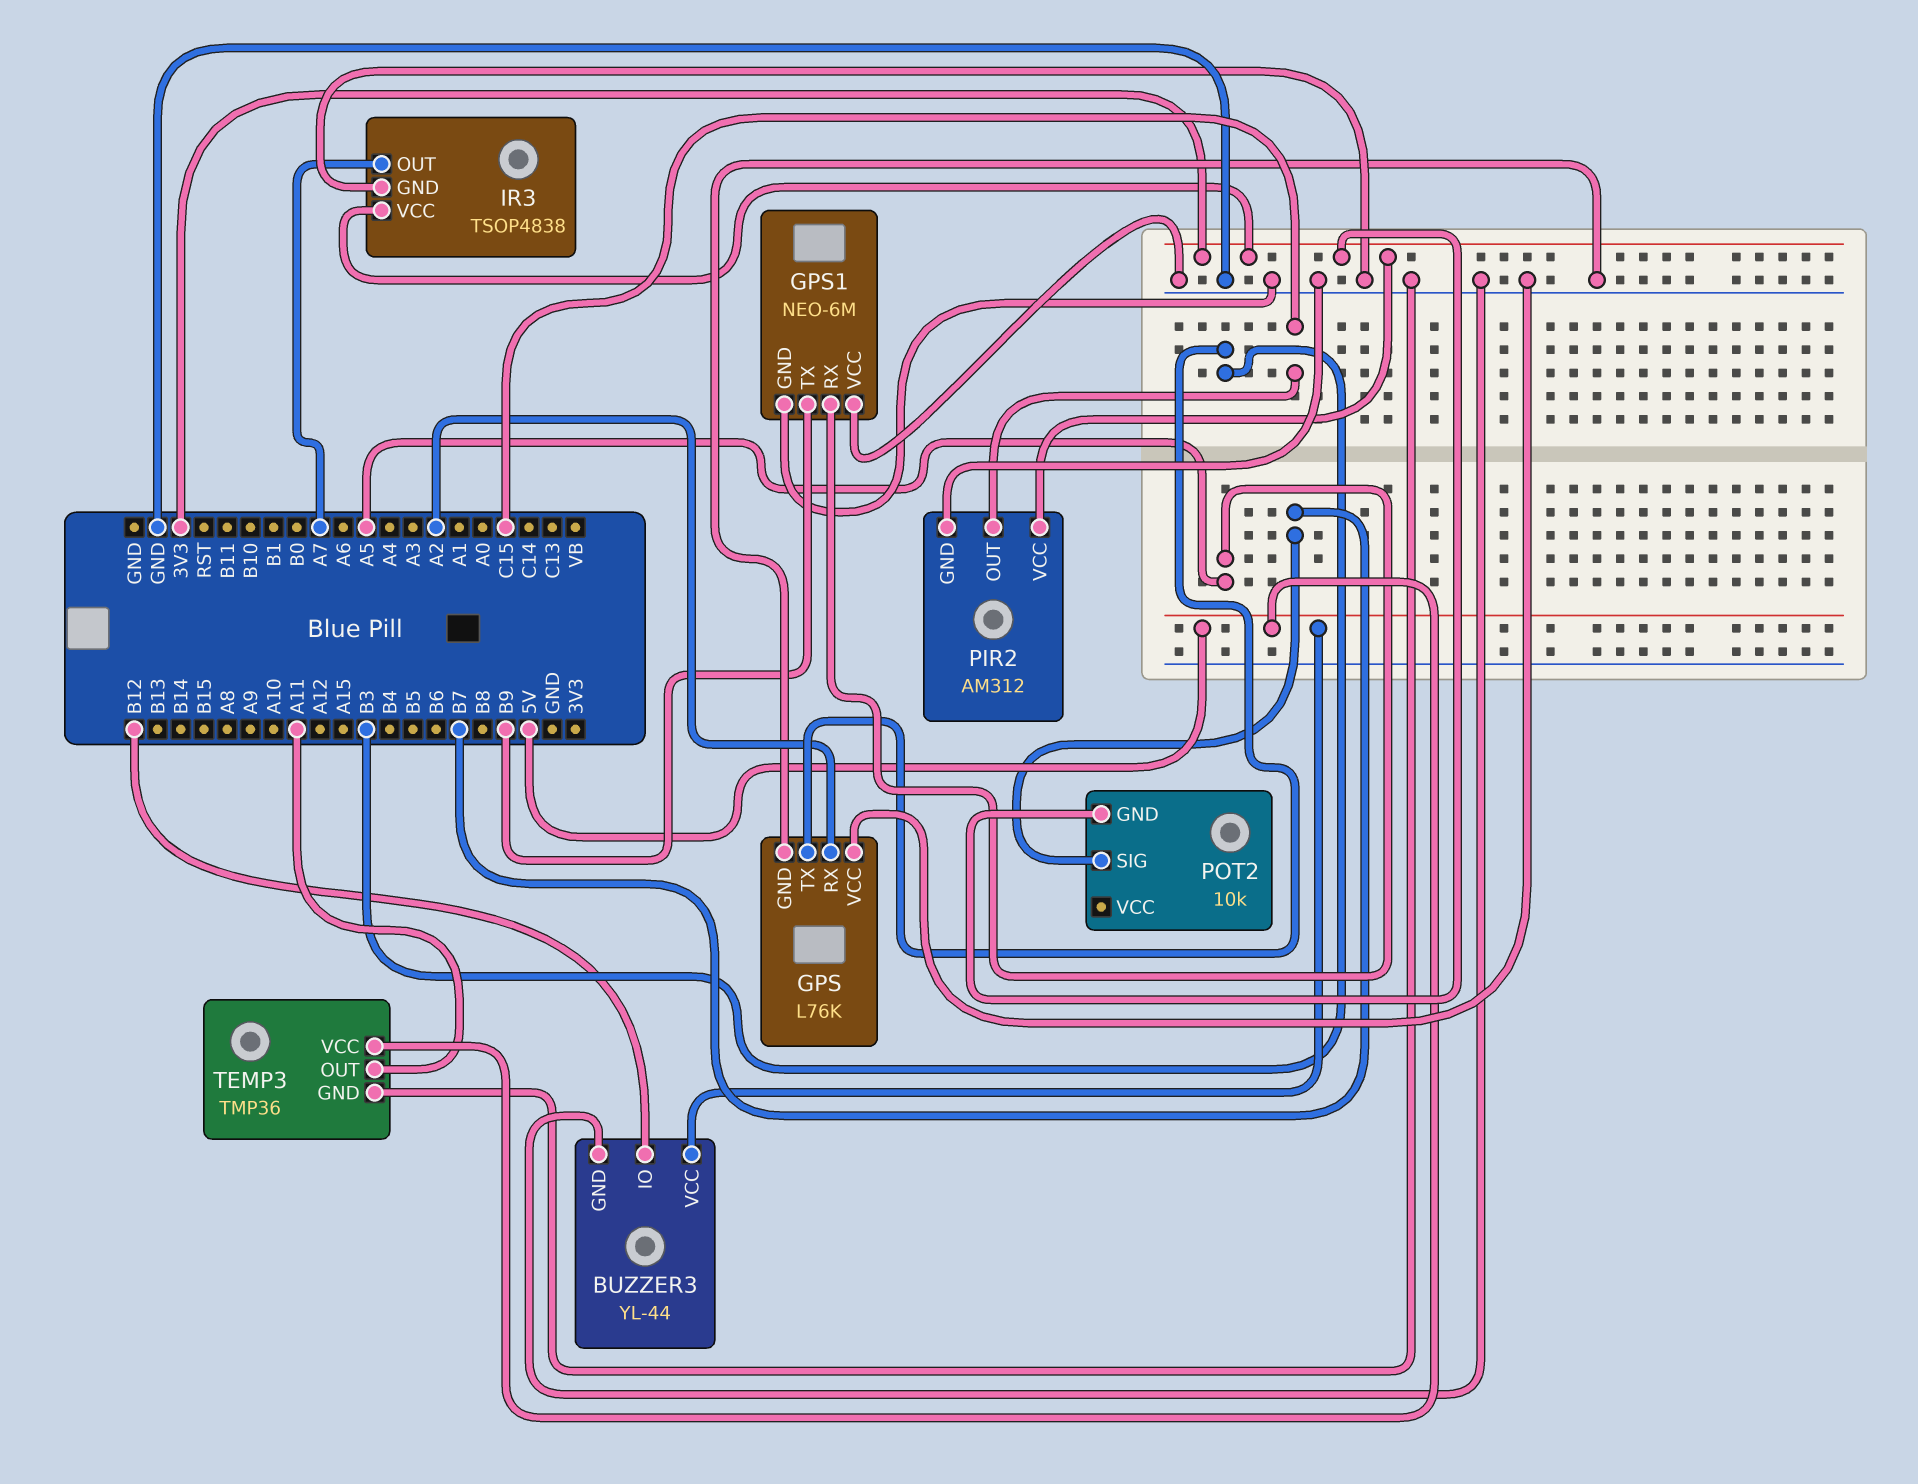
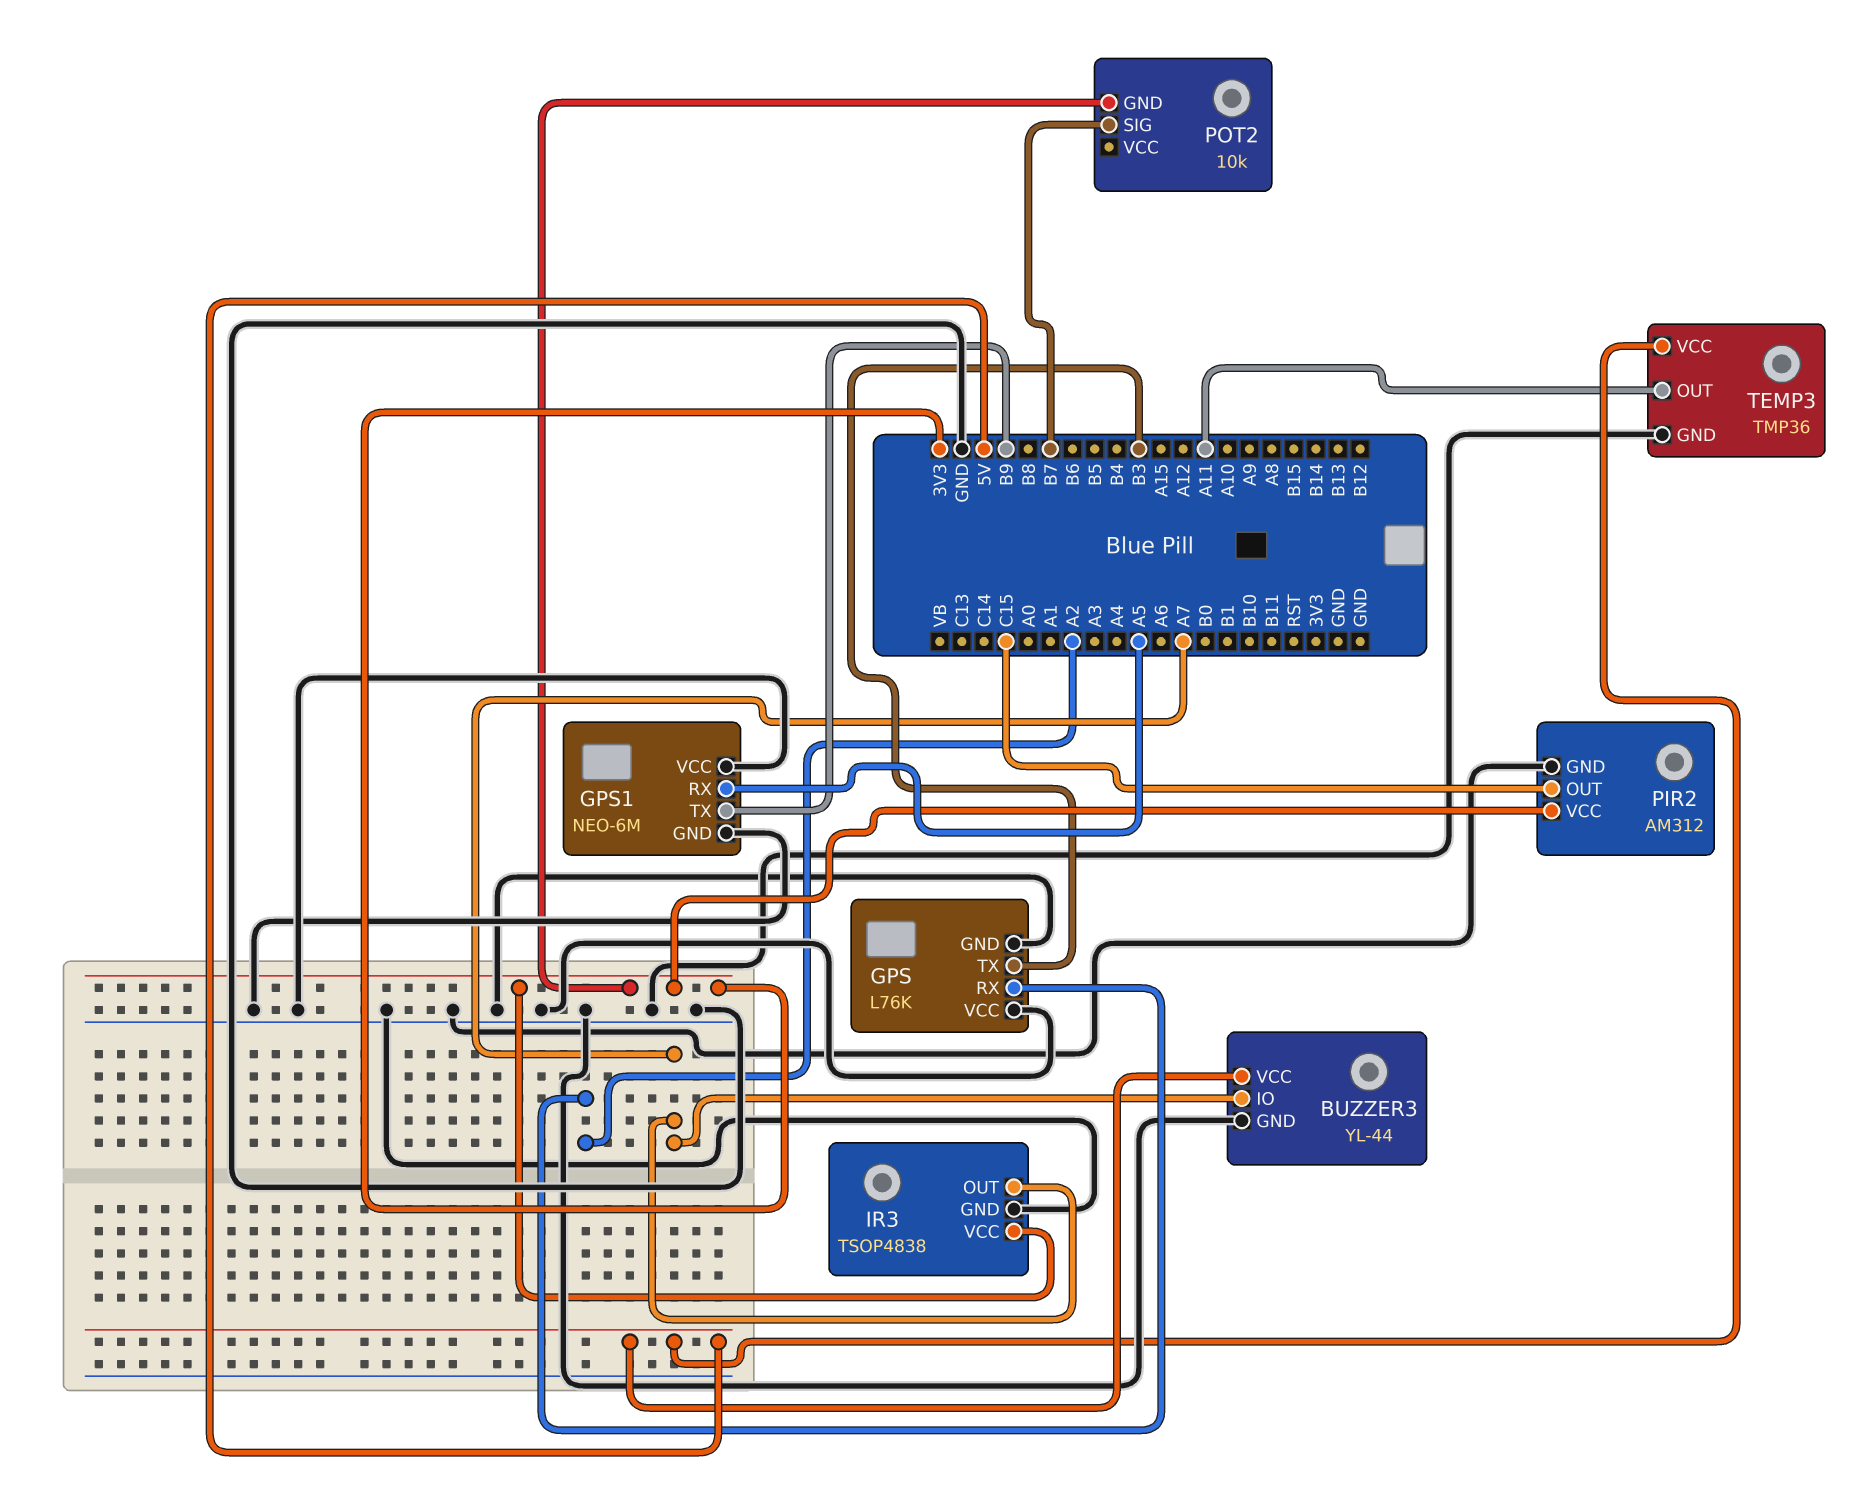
BUZZER3 pin IO: B12 -> A7

